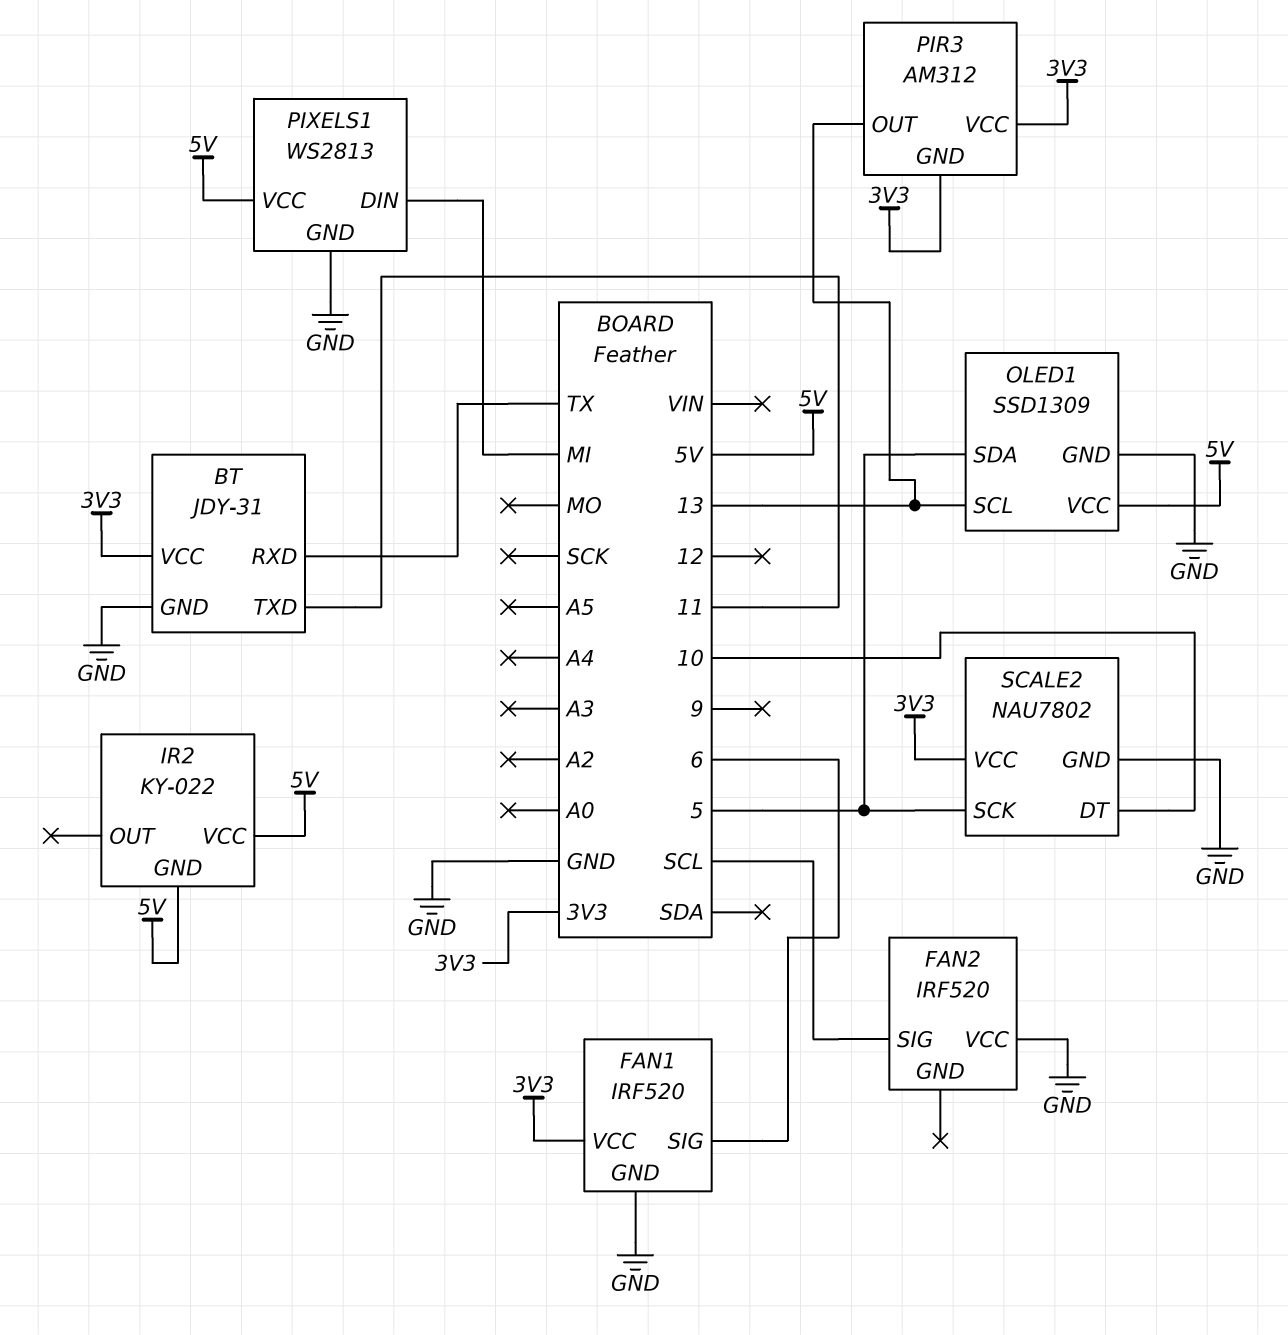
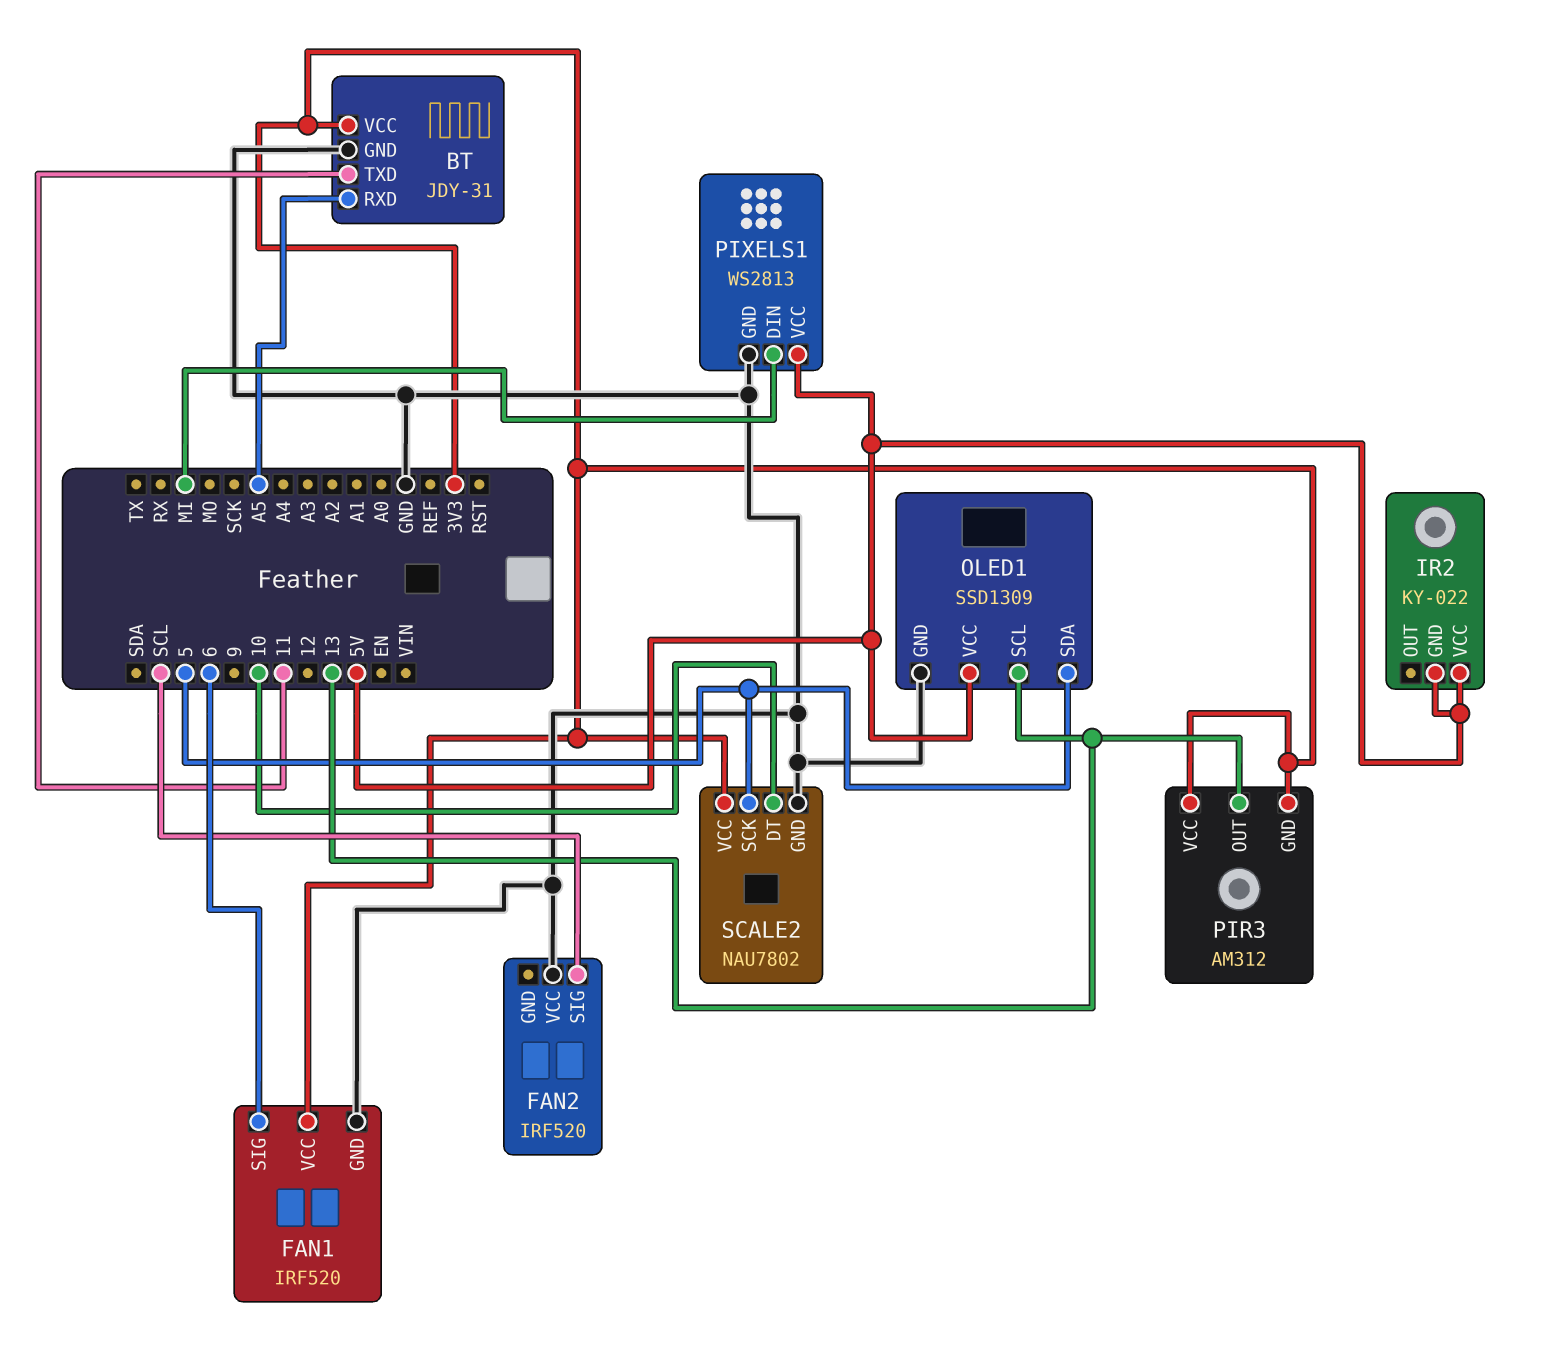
BT pin RXD: TX -> A5

